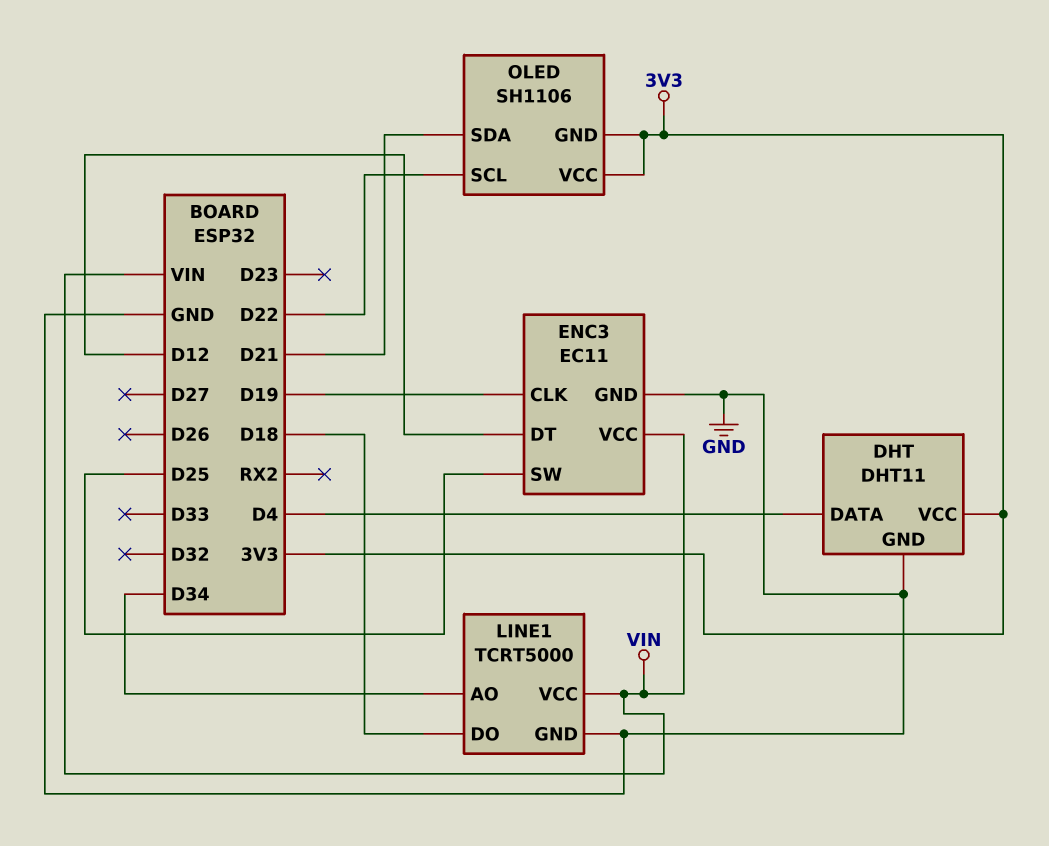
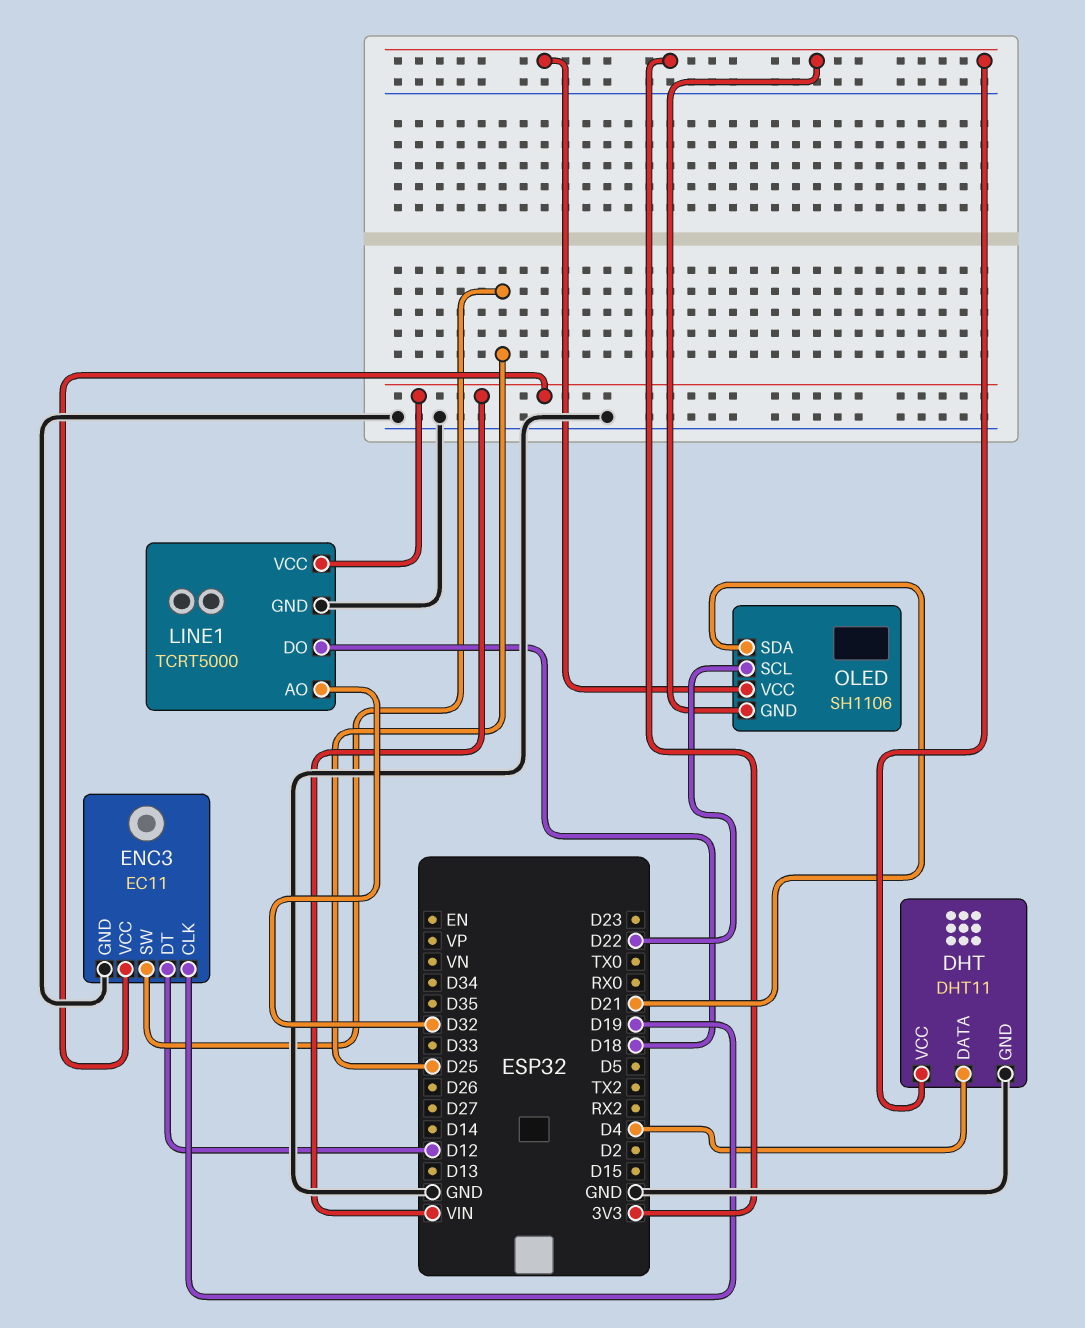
LINE1 pin AO: D34 -> D32

